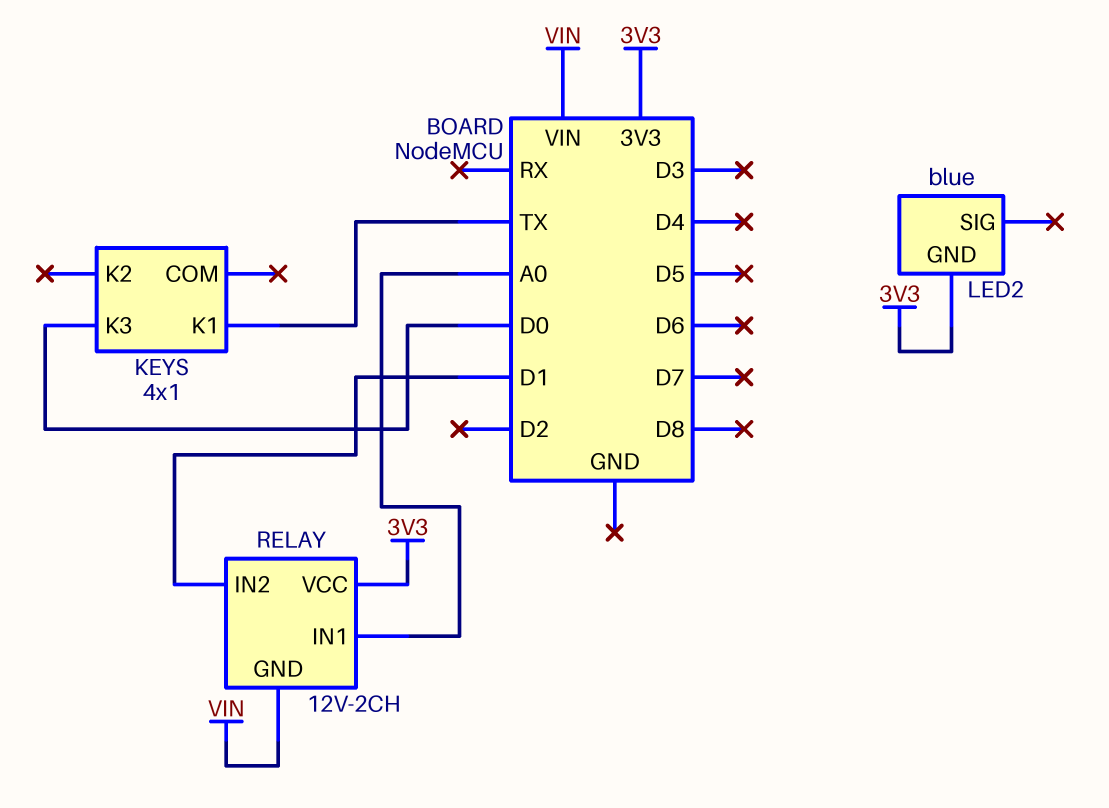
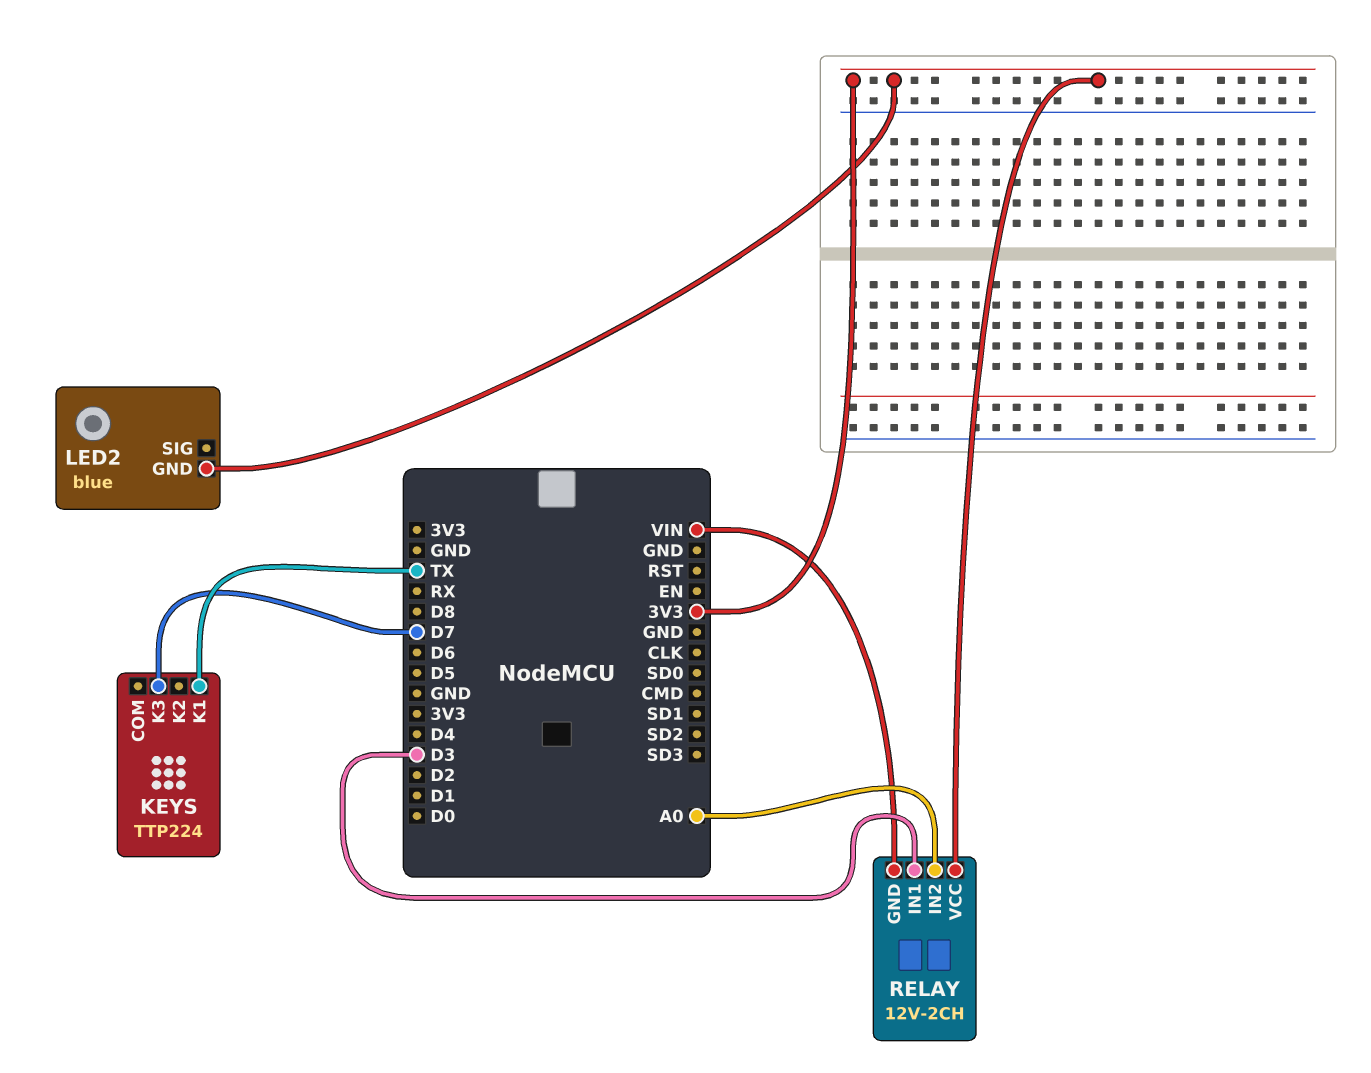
KEYS: 4x1 -> TTP224
KEYS pin K3: D0 -> D7
RELAY pin IN1: A0 -> D3
RELAY pin IN2: D1 -> A0

